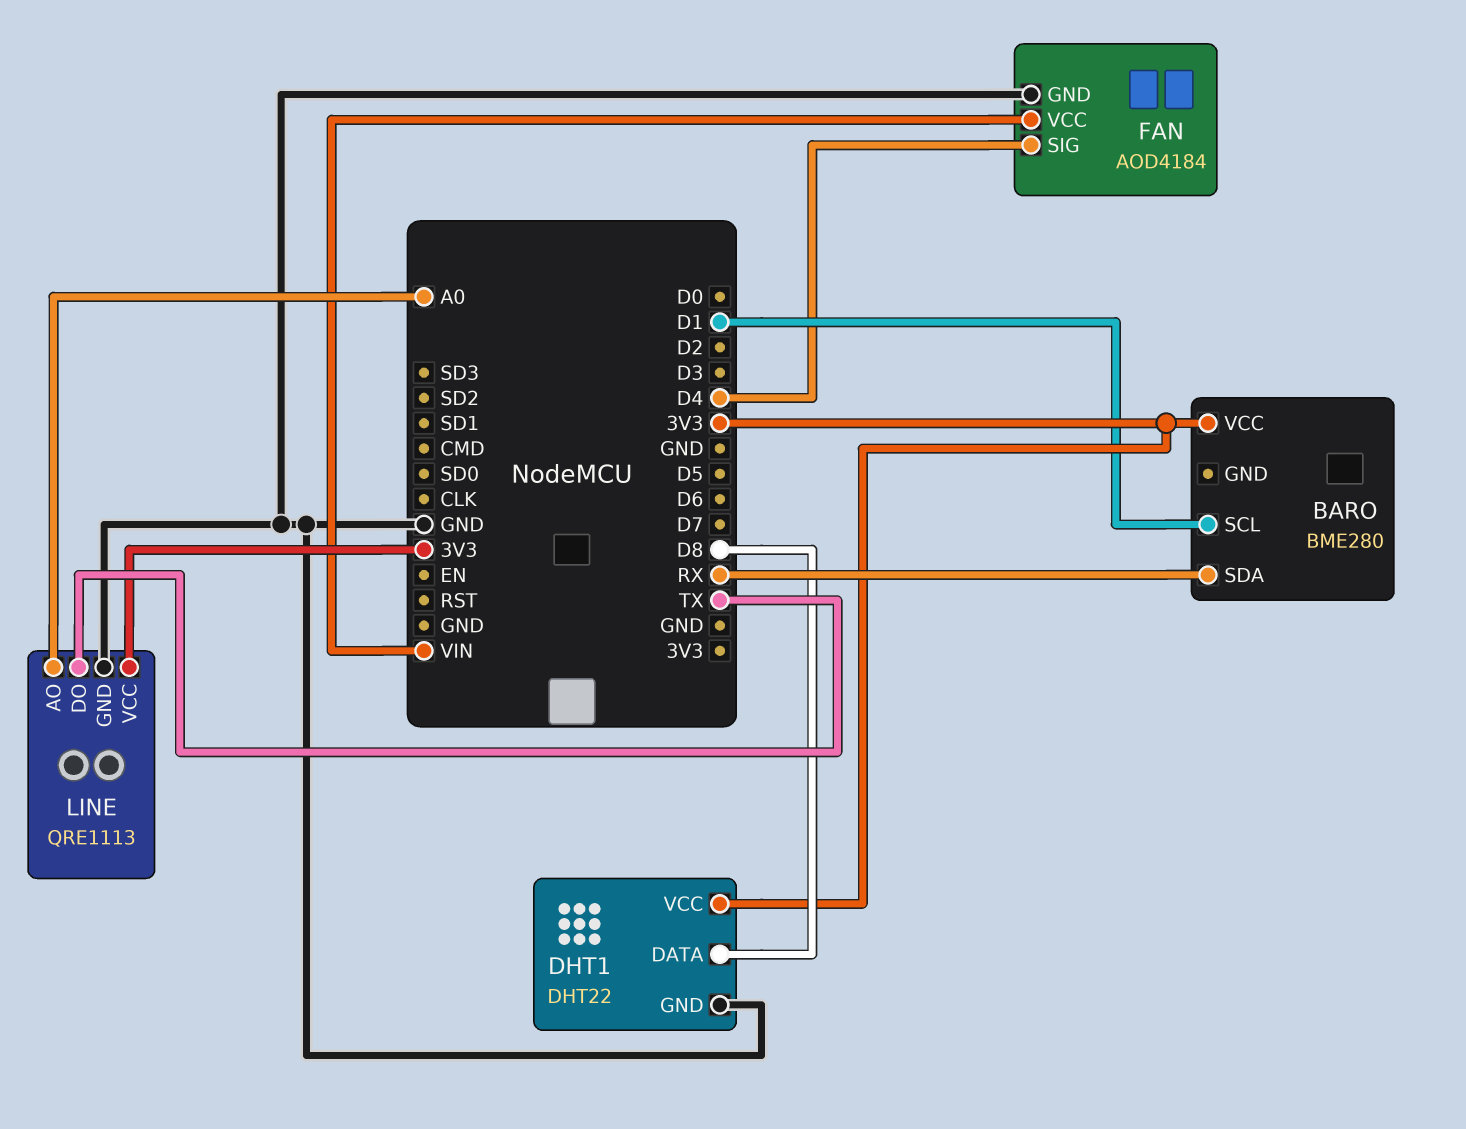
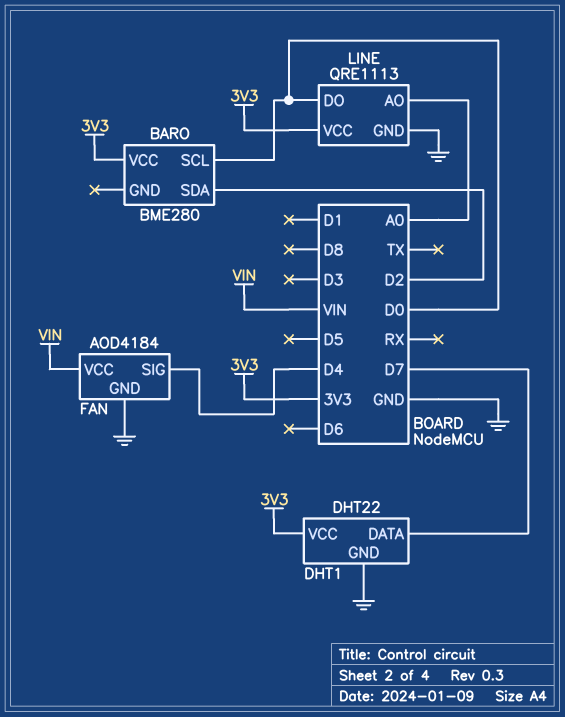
BARO pin SCL: D1 -> D0
BARO pin SDA: RX -> D2
DHT1 pin DATA: D8 -> D7
LINE pin DO: TX -> D0

